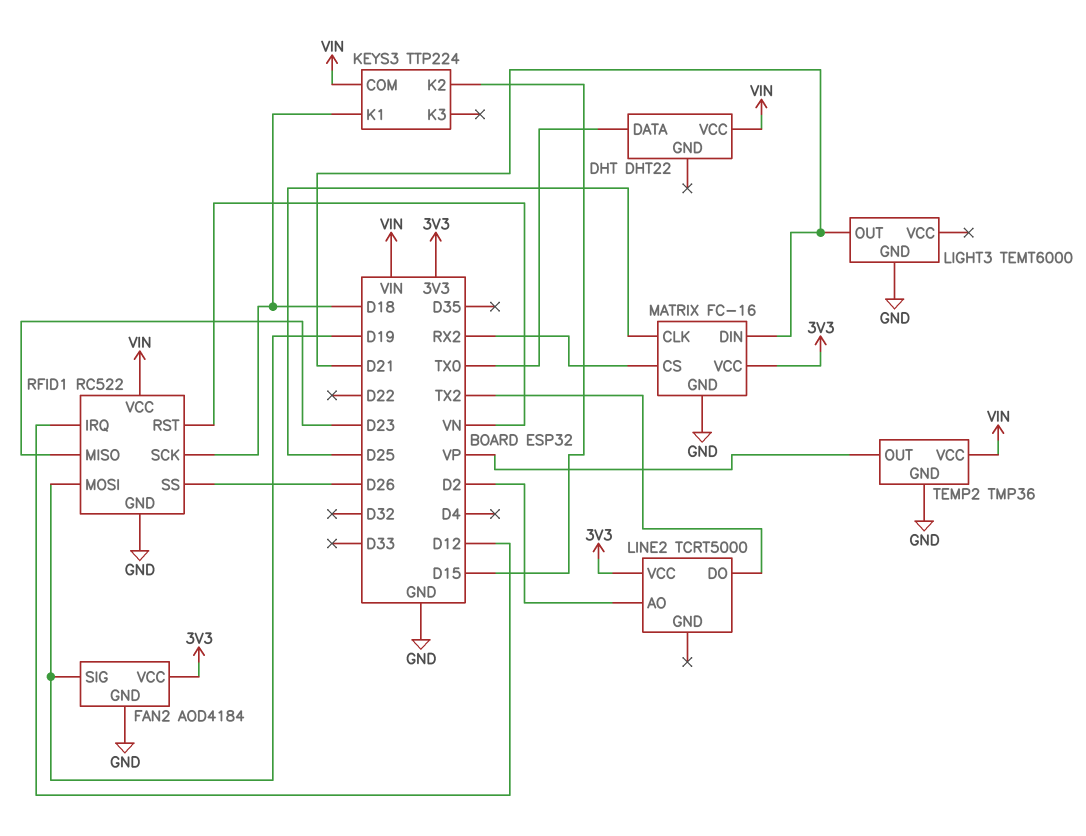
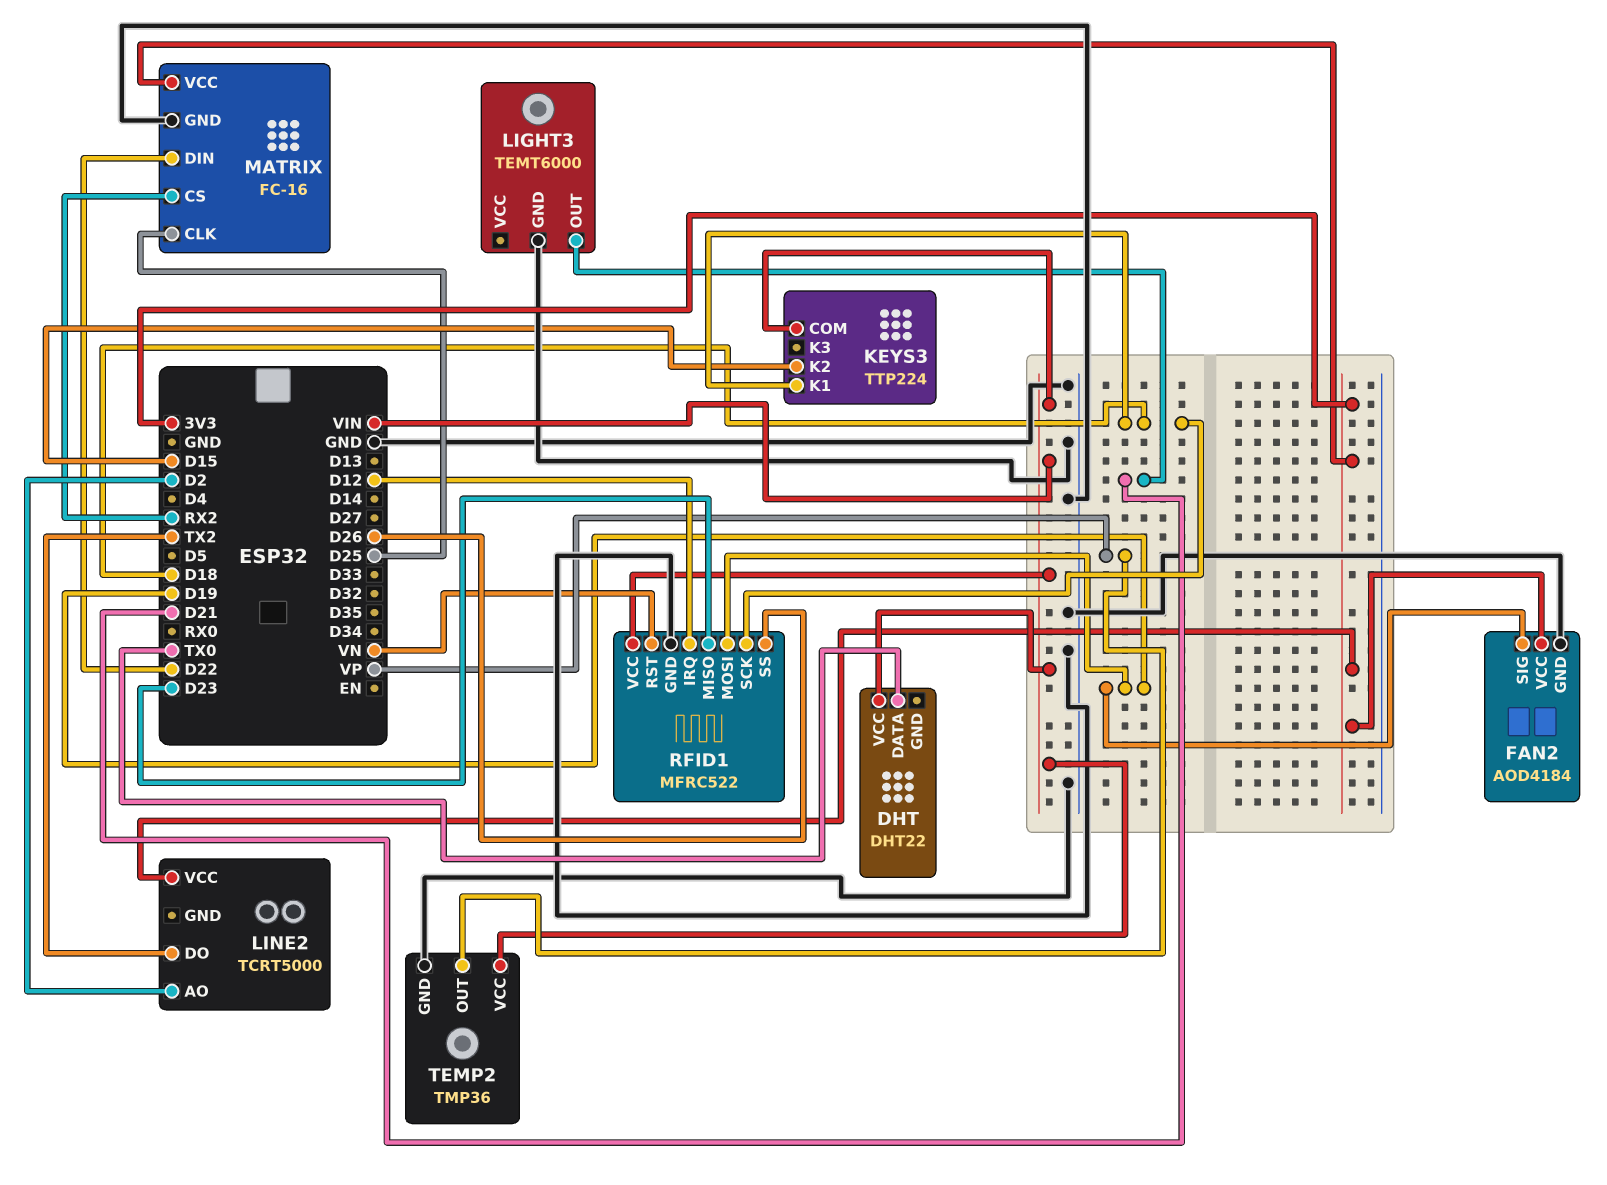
MATRIX pin DIN: D21 -> D22
RFID1: RC522 -> MFRC522

